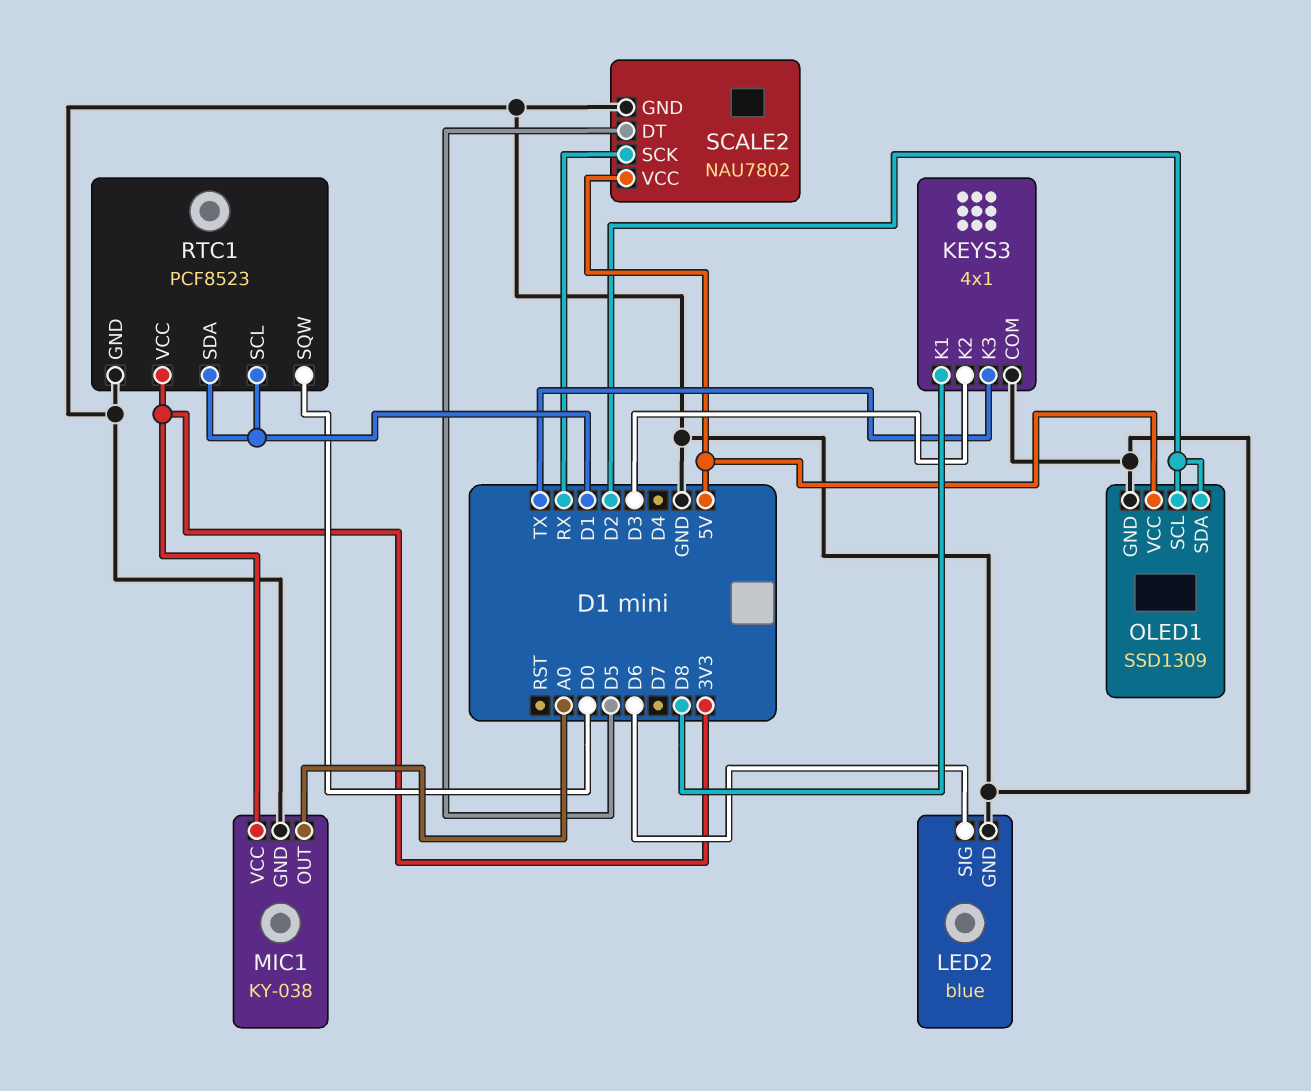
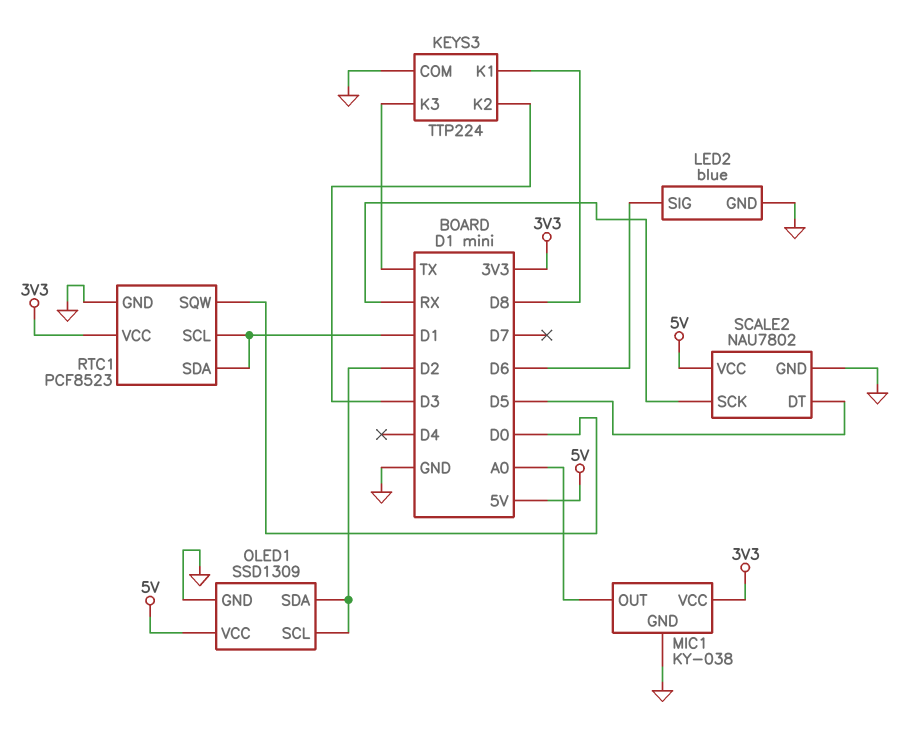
KEYS3: 4x1 -> TTP224

